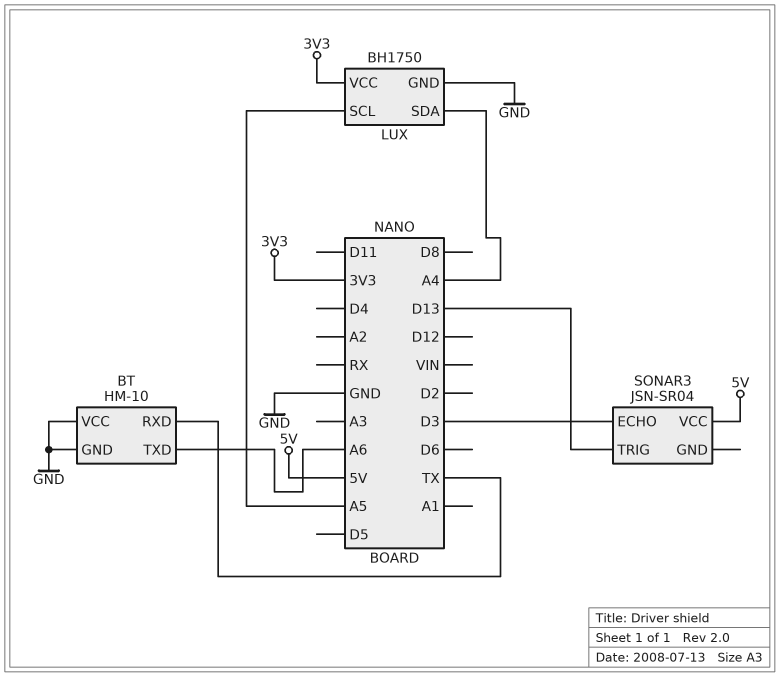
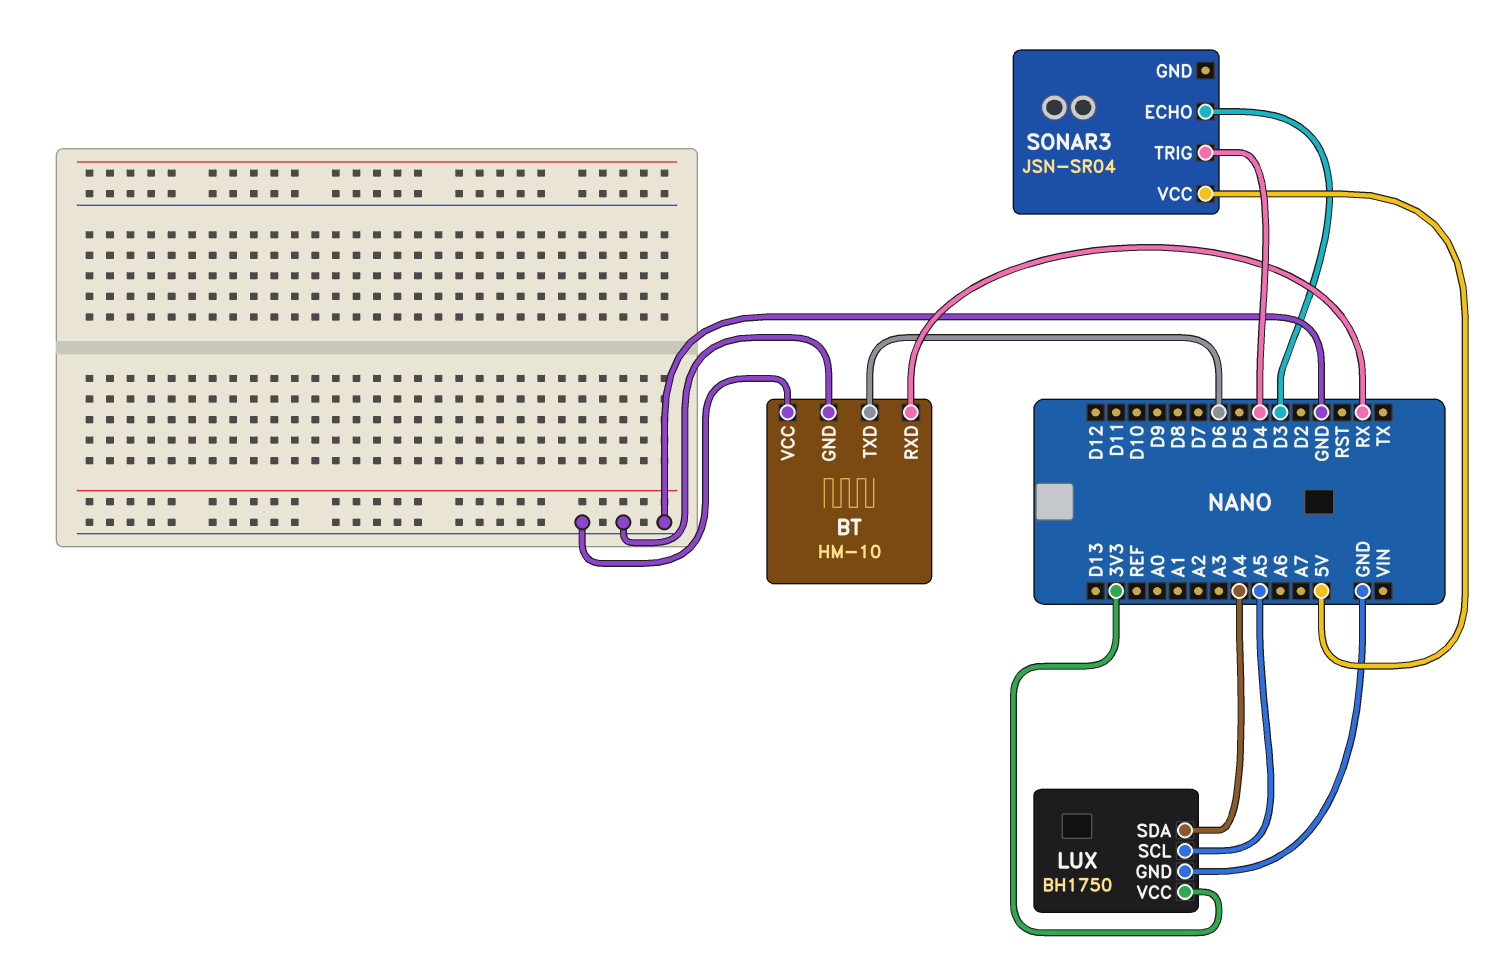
BT pin RXD: TX -> RX
BT pin TXD: A6 -> D6
SONAR3 pin TRIG: D13 -> D4

